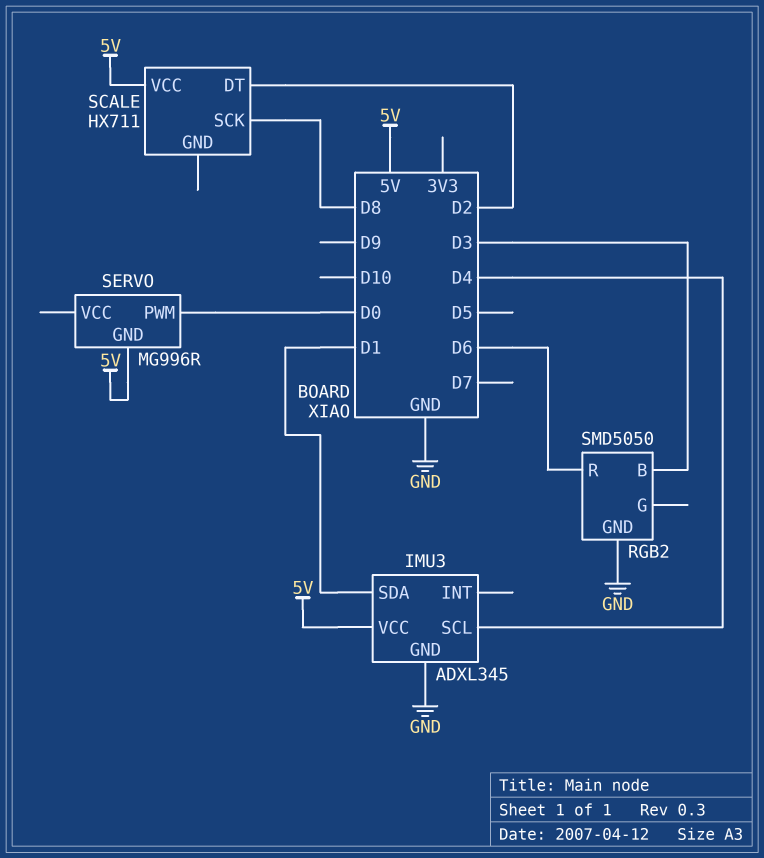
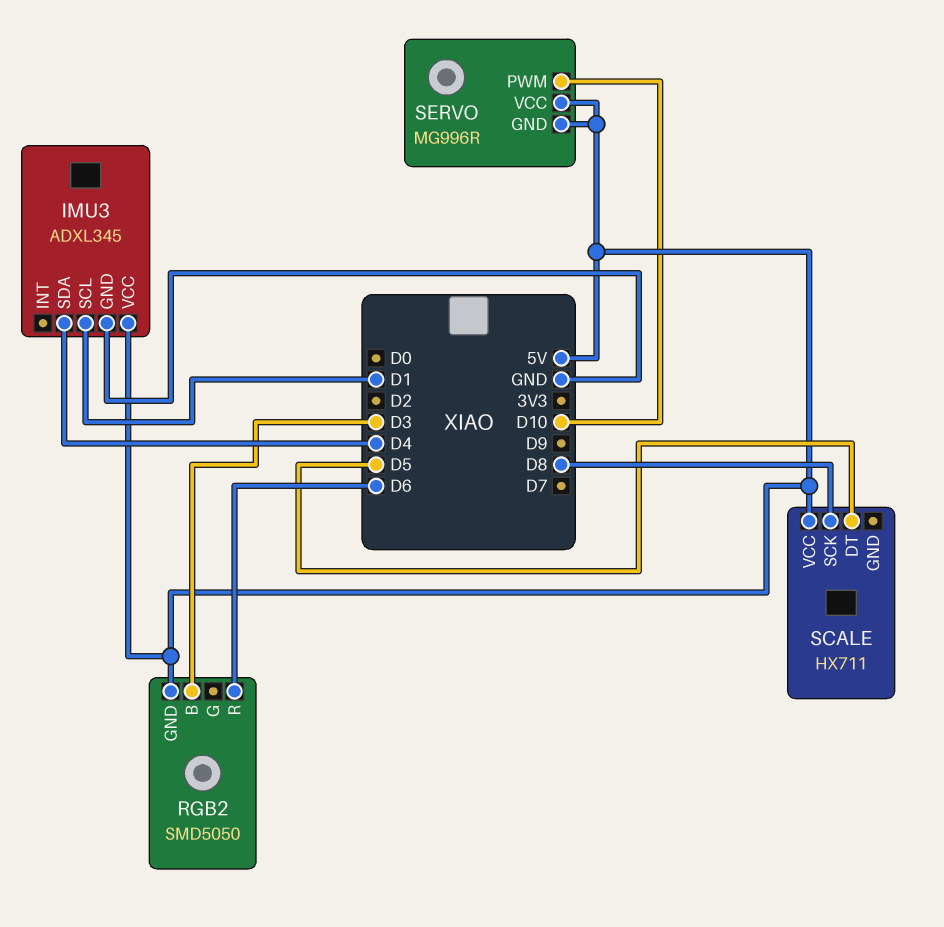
IMU3 pin SCL: D4 -> D1
IMU3 pin SDA: D1 -> D4
RGB2 pin GND: GND -> 5V
SCALE pin DT: D2 -> D5
SERVO pin PWM: D0 -> D10
SERVO pin VCC: none -> 5V

